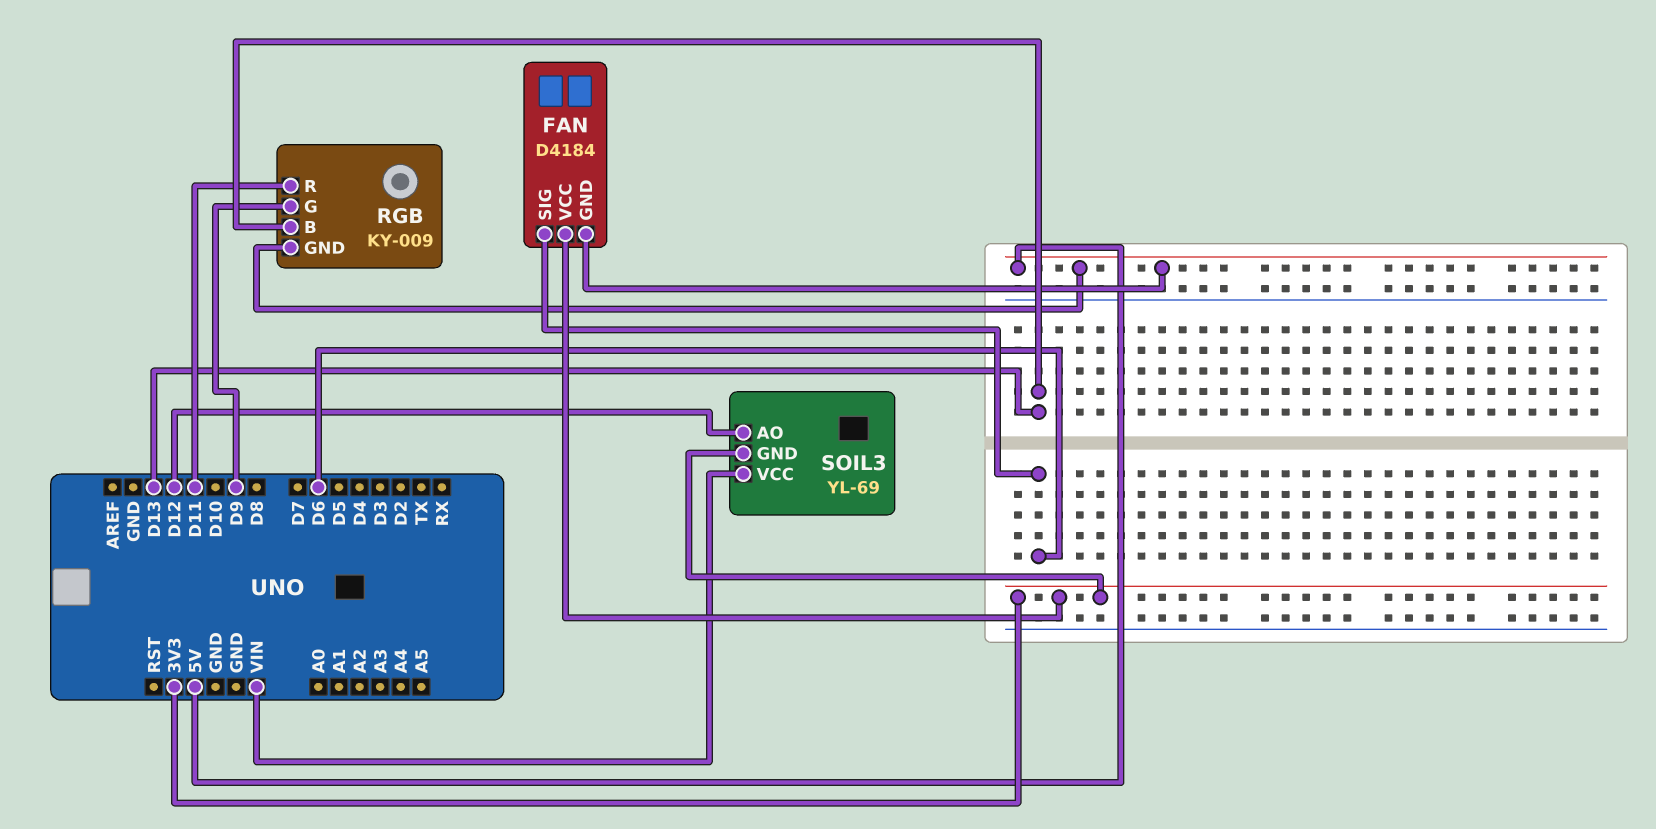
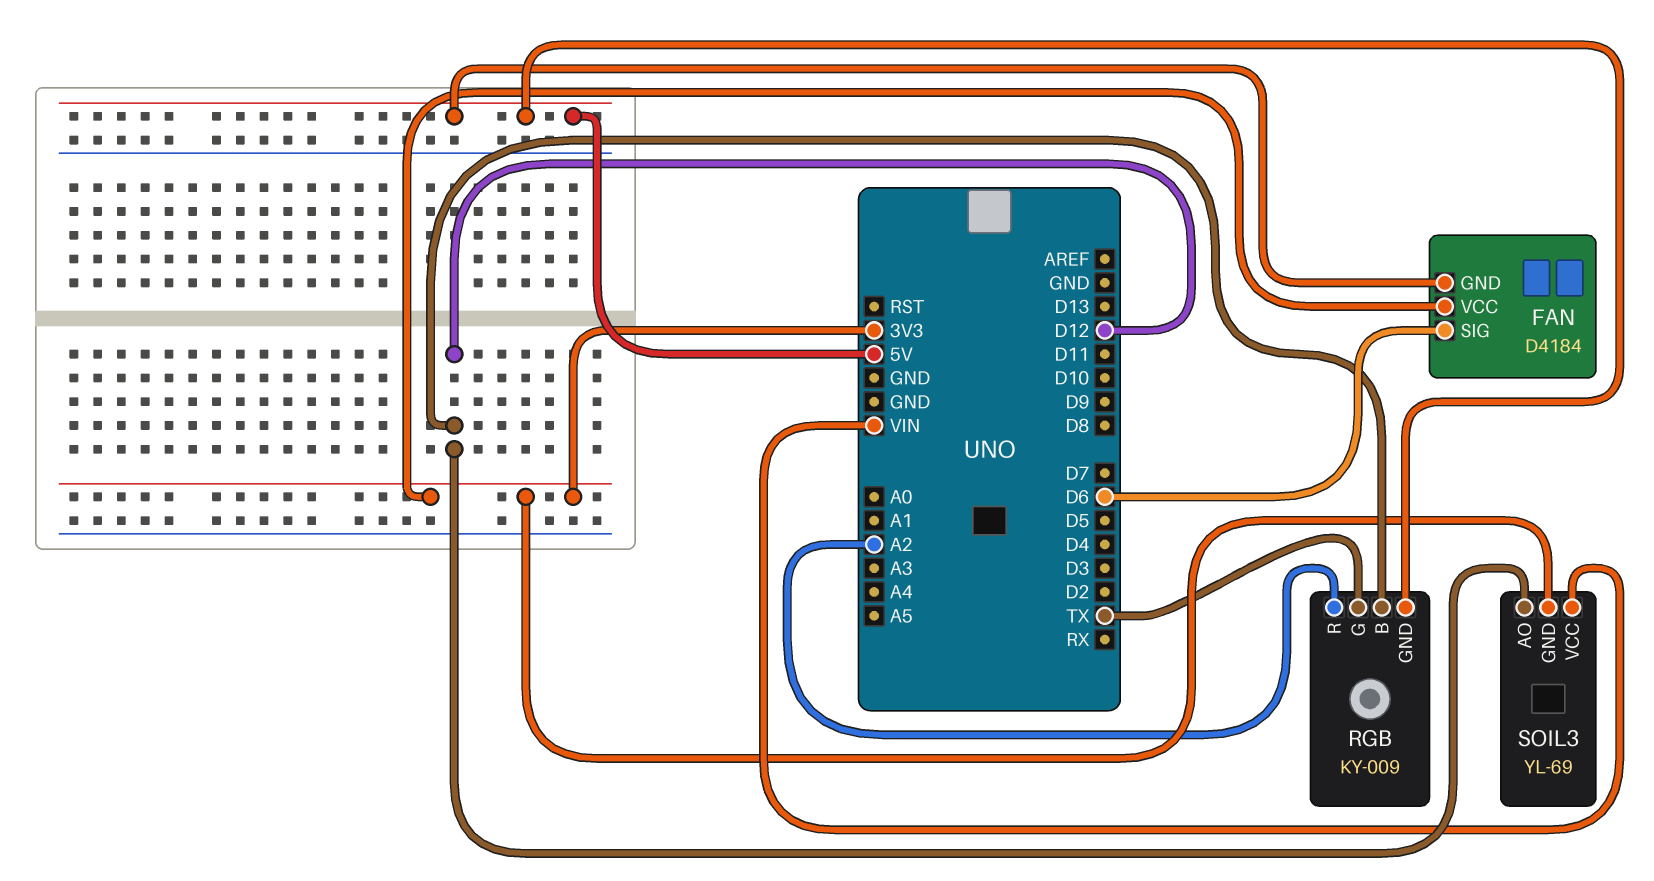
RGB pin B: D13 -> D12
RGB pin G: D9 -> TX
RGB pin R: D11 -> A2

